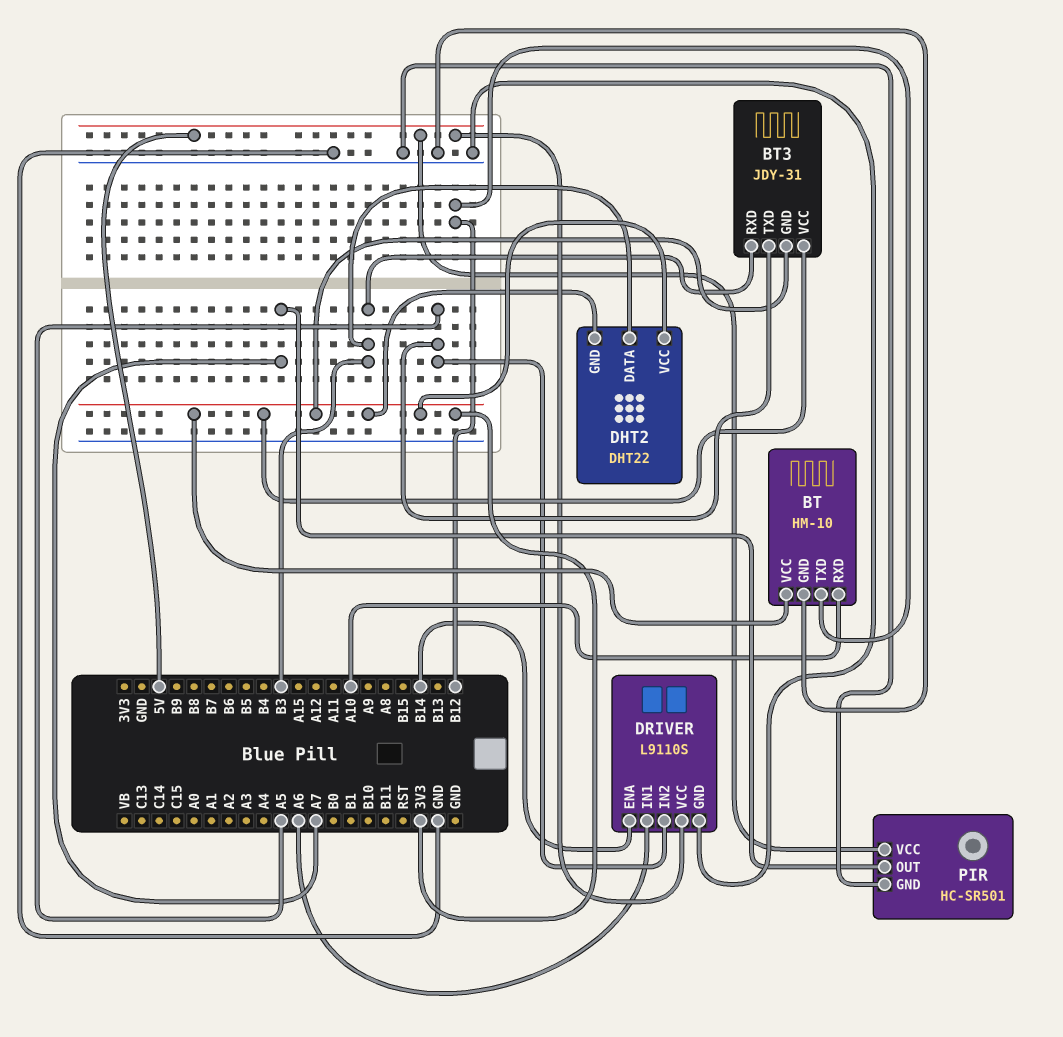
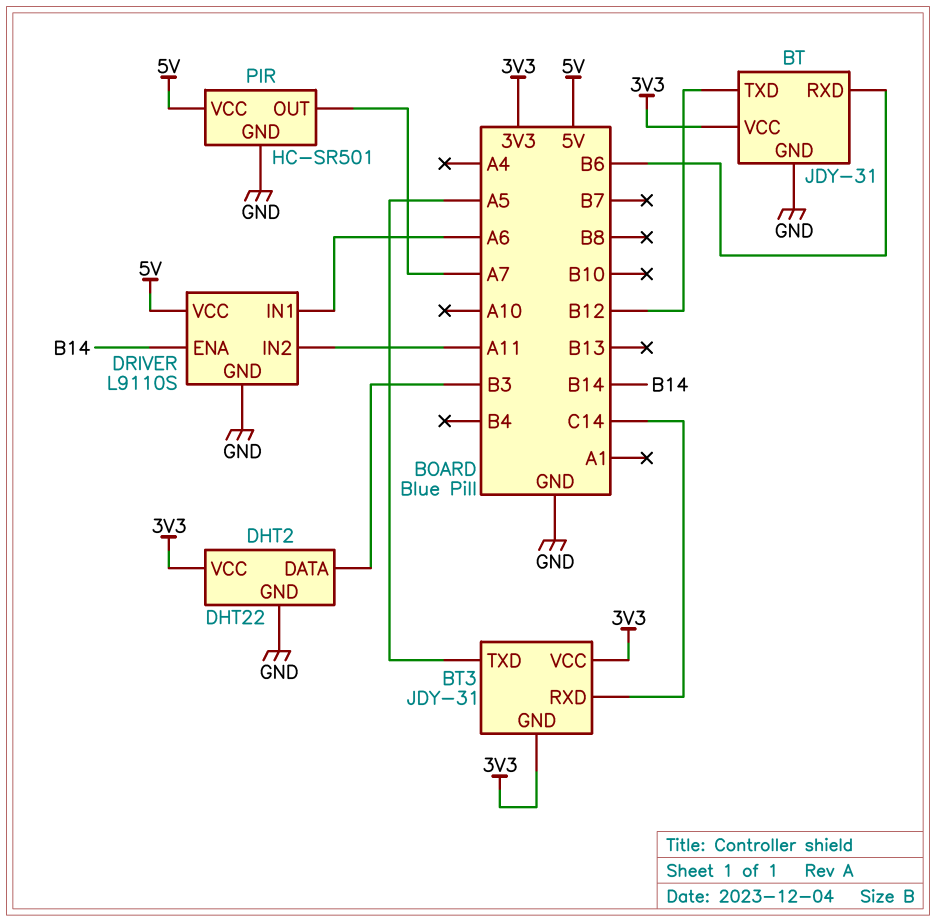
BT: HM-10 -> JDY-31
BT pin RXD: A10 -> B6
BT3 pin RXD: B3 -> C14
DHT2 pin GND: 3V3 -> GND
DRIVER pin IN2: A5 -> A11

